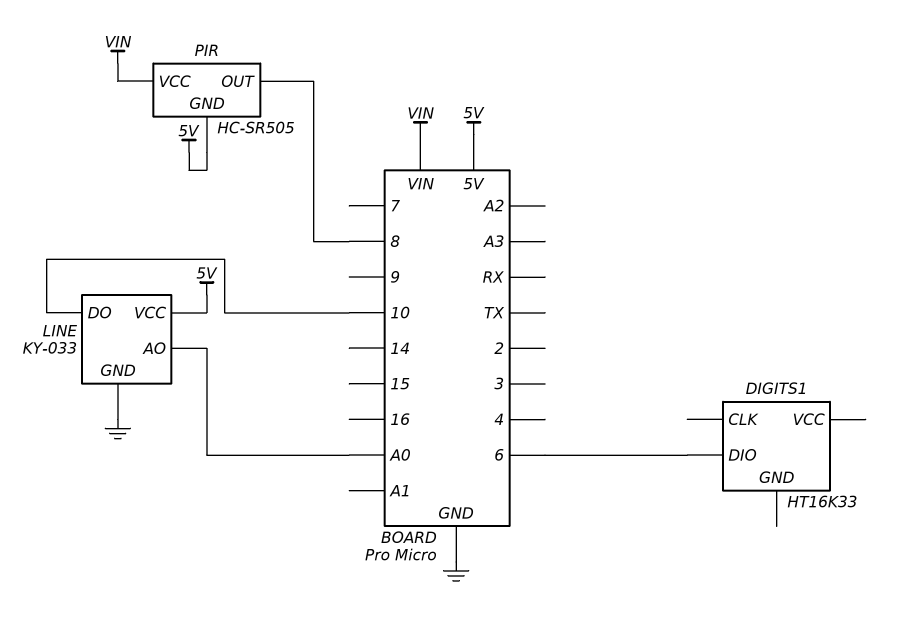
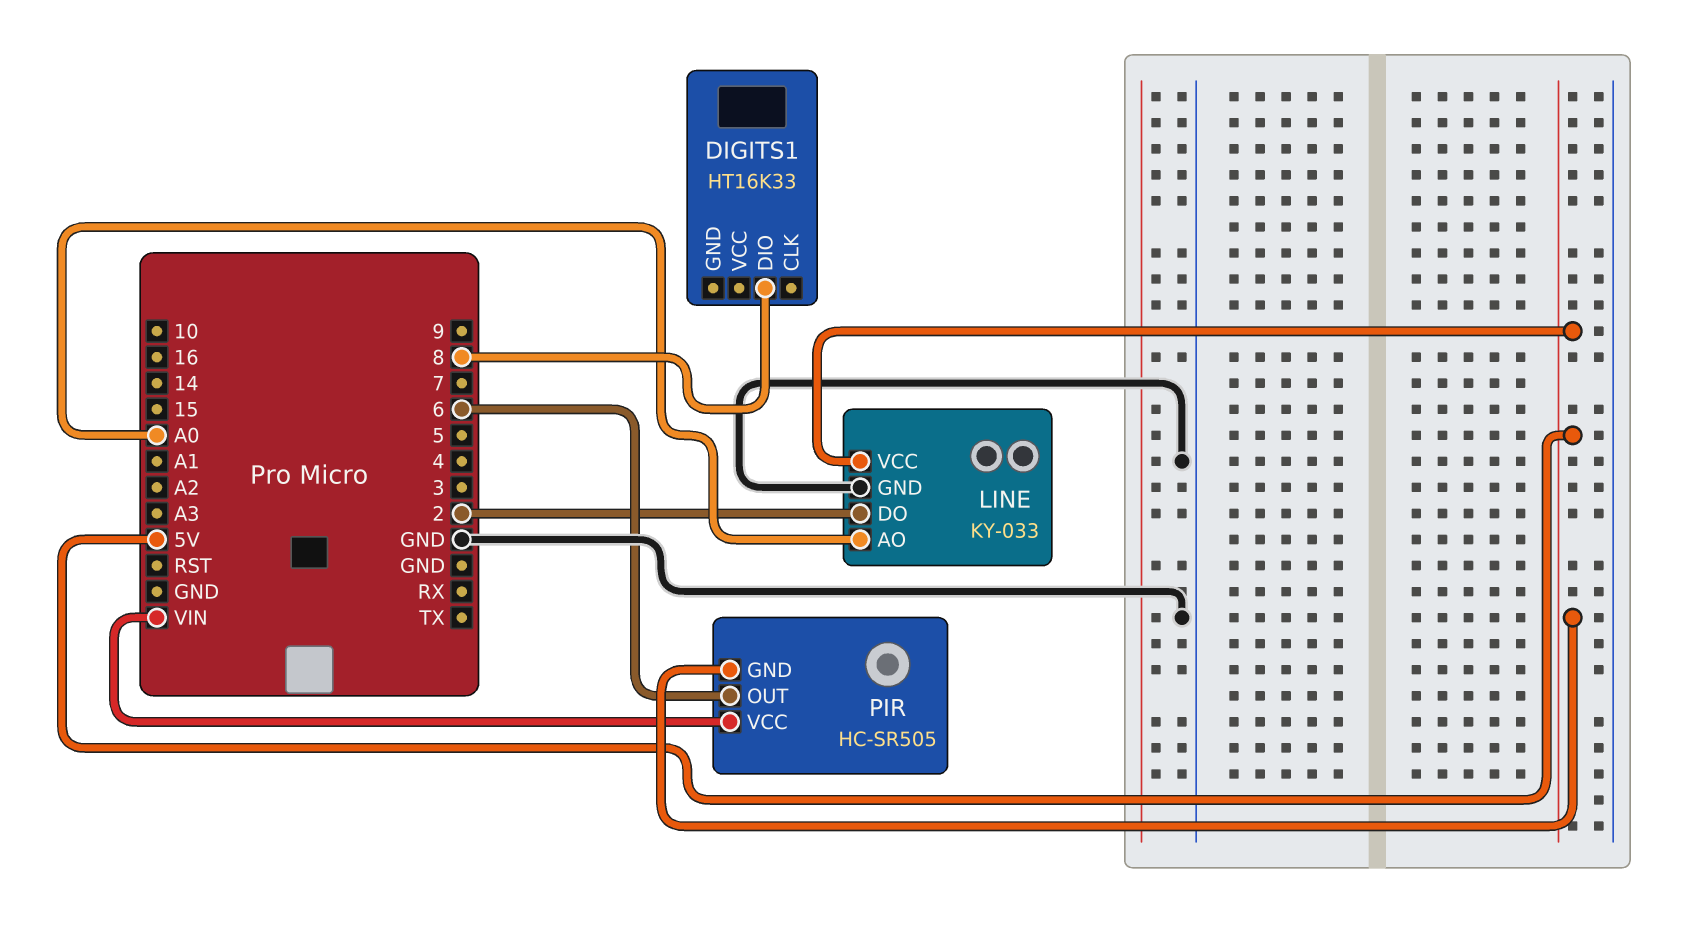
DIGITS1 pin DIO: 6 -> 8
LINE pin DO: 10 -> 2
PIR pin OUT: 8 -> 6

